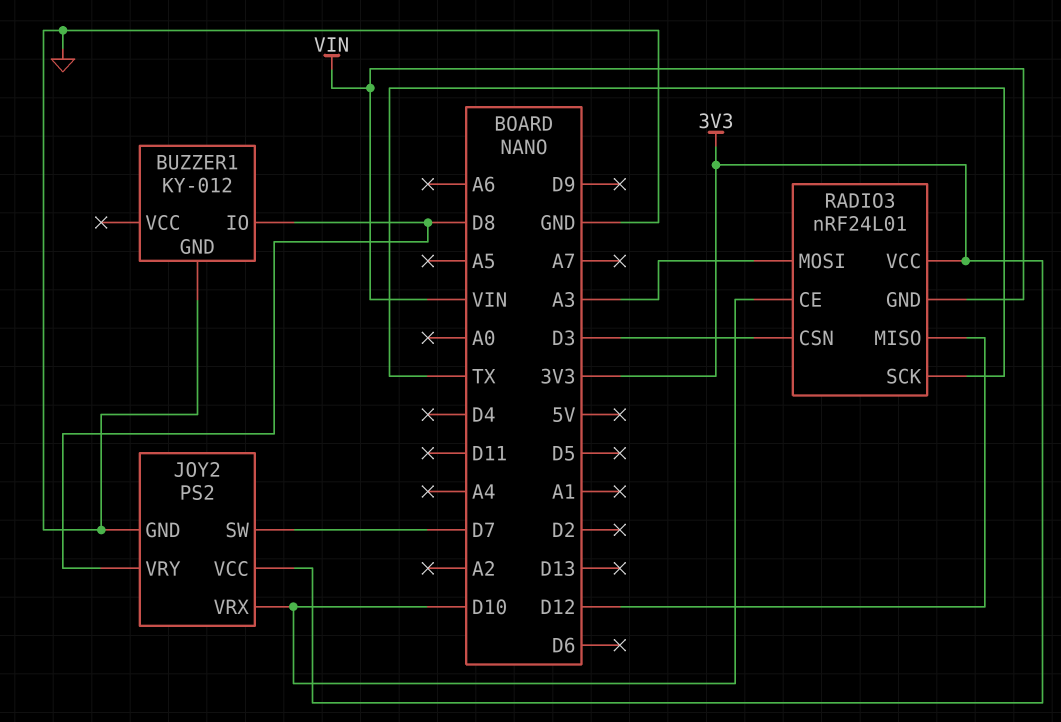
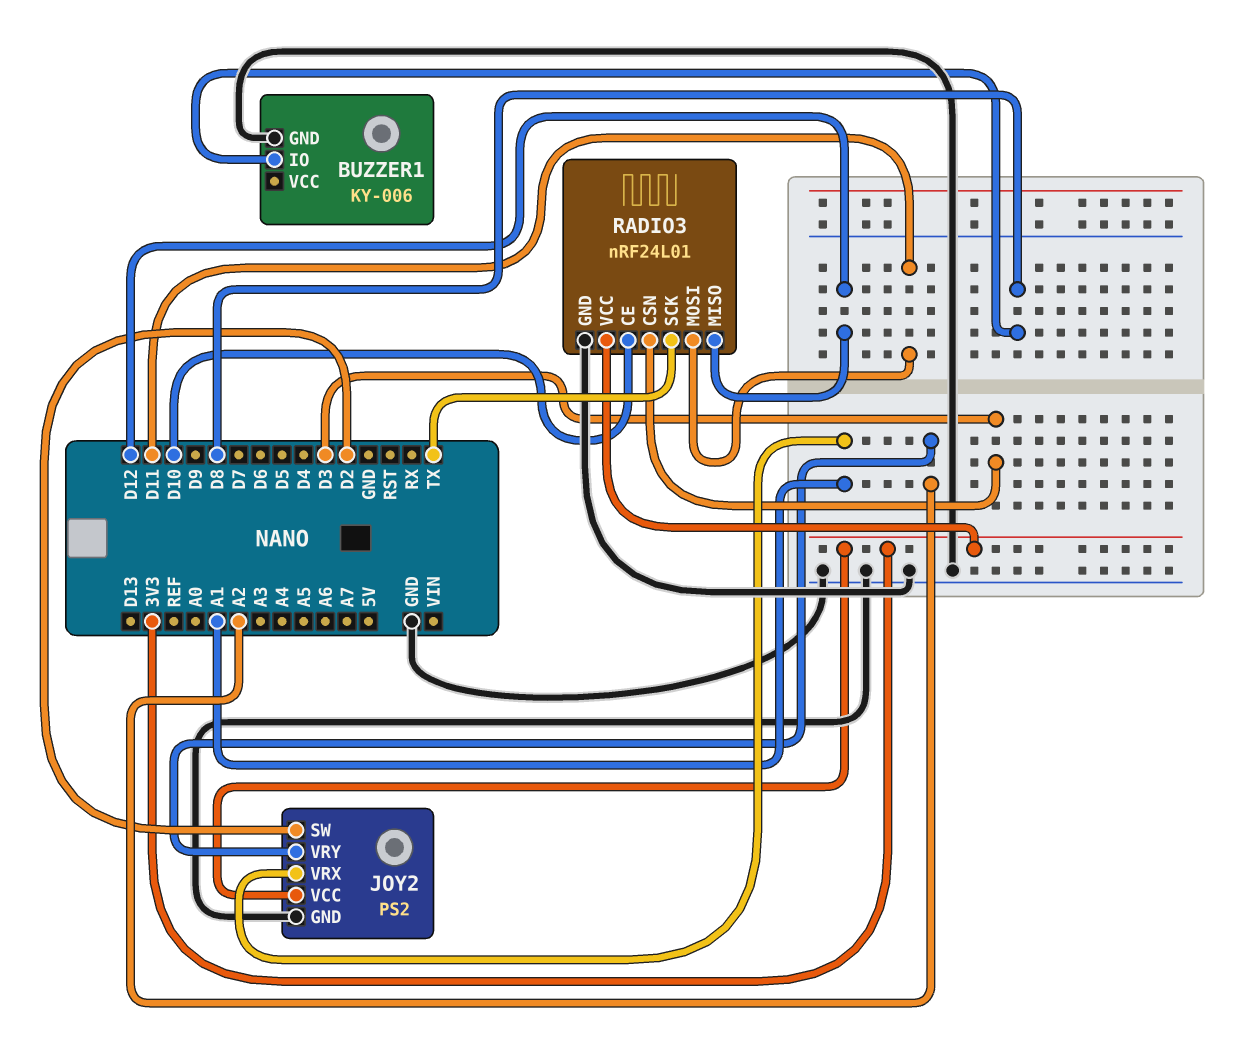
BUZZER1: KY-012 -> KY-006
JOY2 pin SW: D7 -> D2
JOY2 pin VRX: D10 -> A1
JOY2 pin VRY: D8 -> A2
RADIO3 pin GND: VIN -> GND
RADIO3 pin MOSI: A3 -> D11

